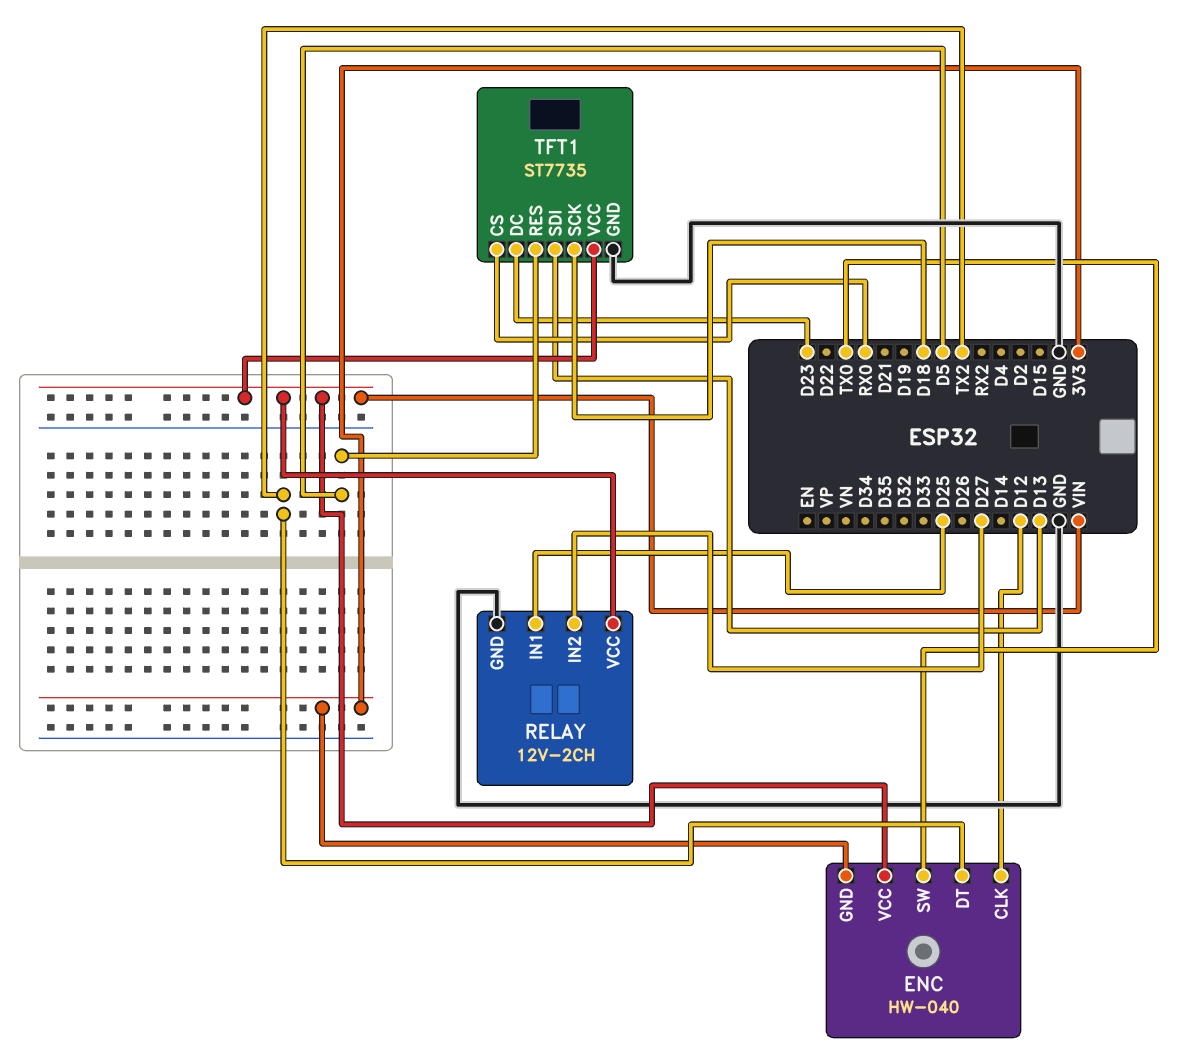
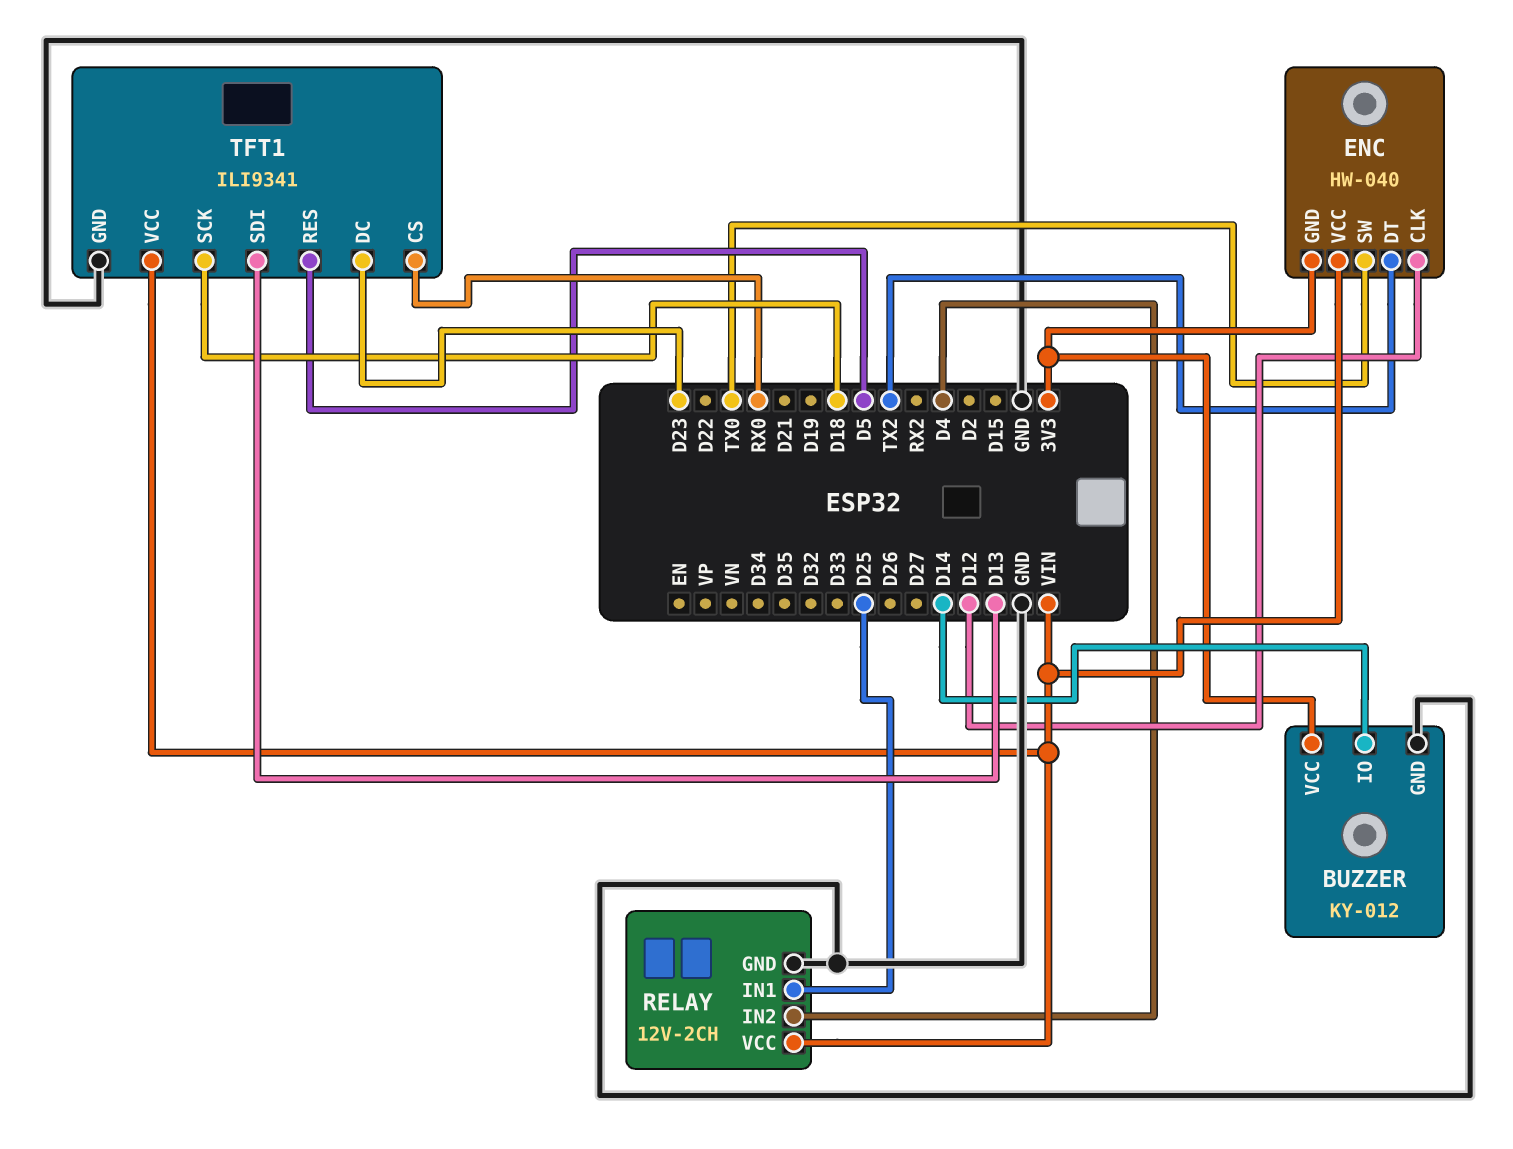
BUZZER: none -> KY-012
BUZZER pin GND: none -> GND
BUZZER pin IO: none -> D14
BUZZER pin VCC: none -> 3V3
RELAY pin IN2: D27 -> D4
TFT1: ST7735 -> ILI9341

